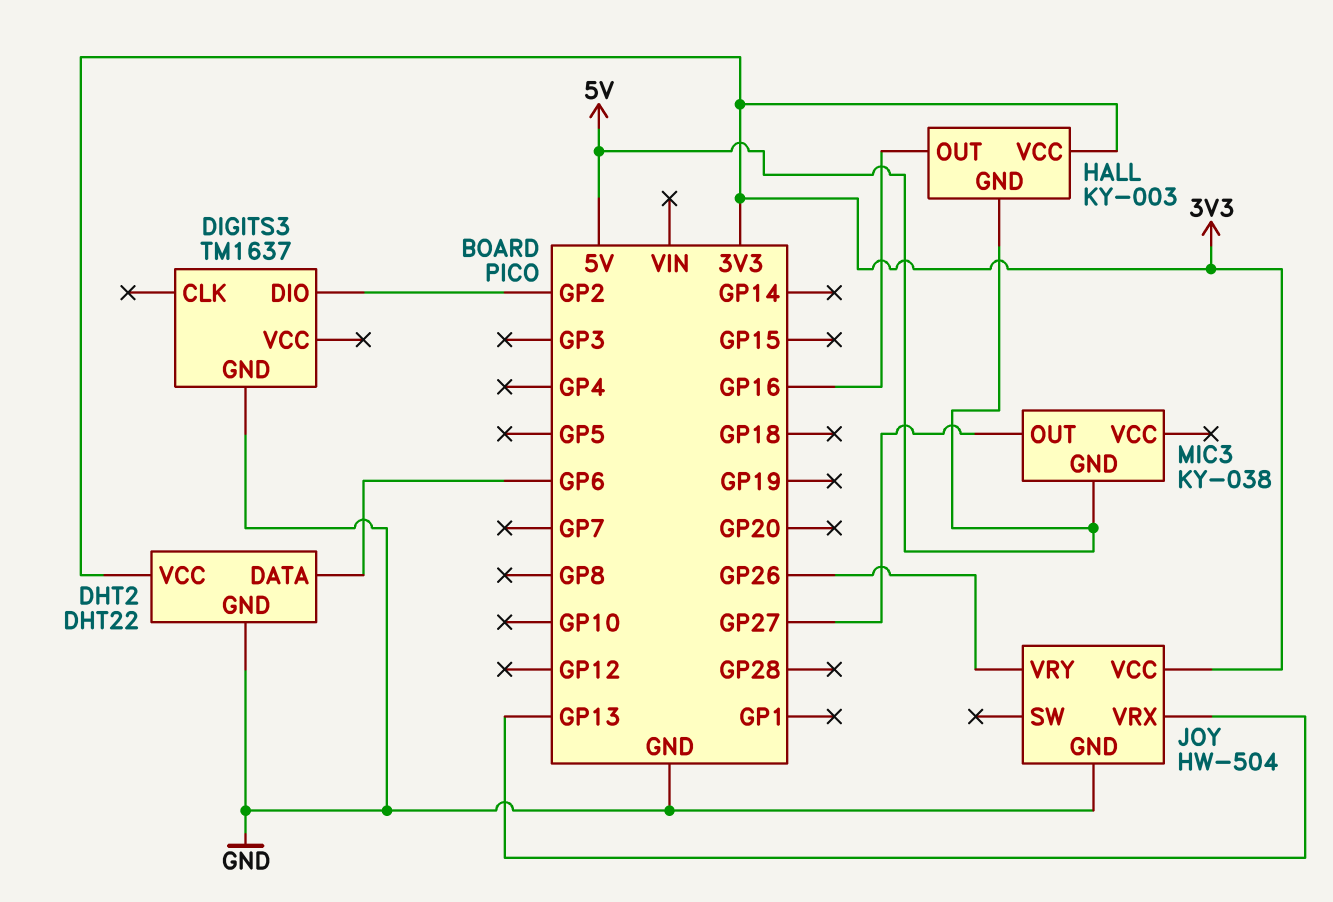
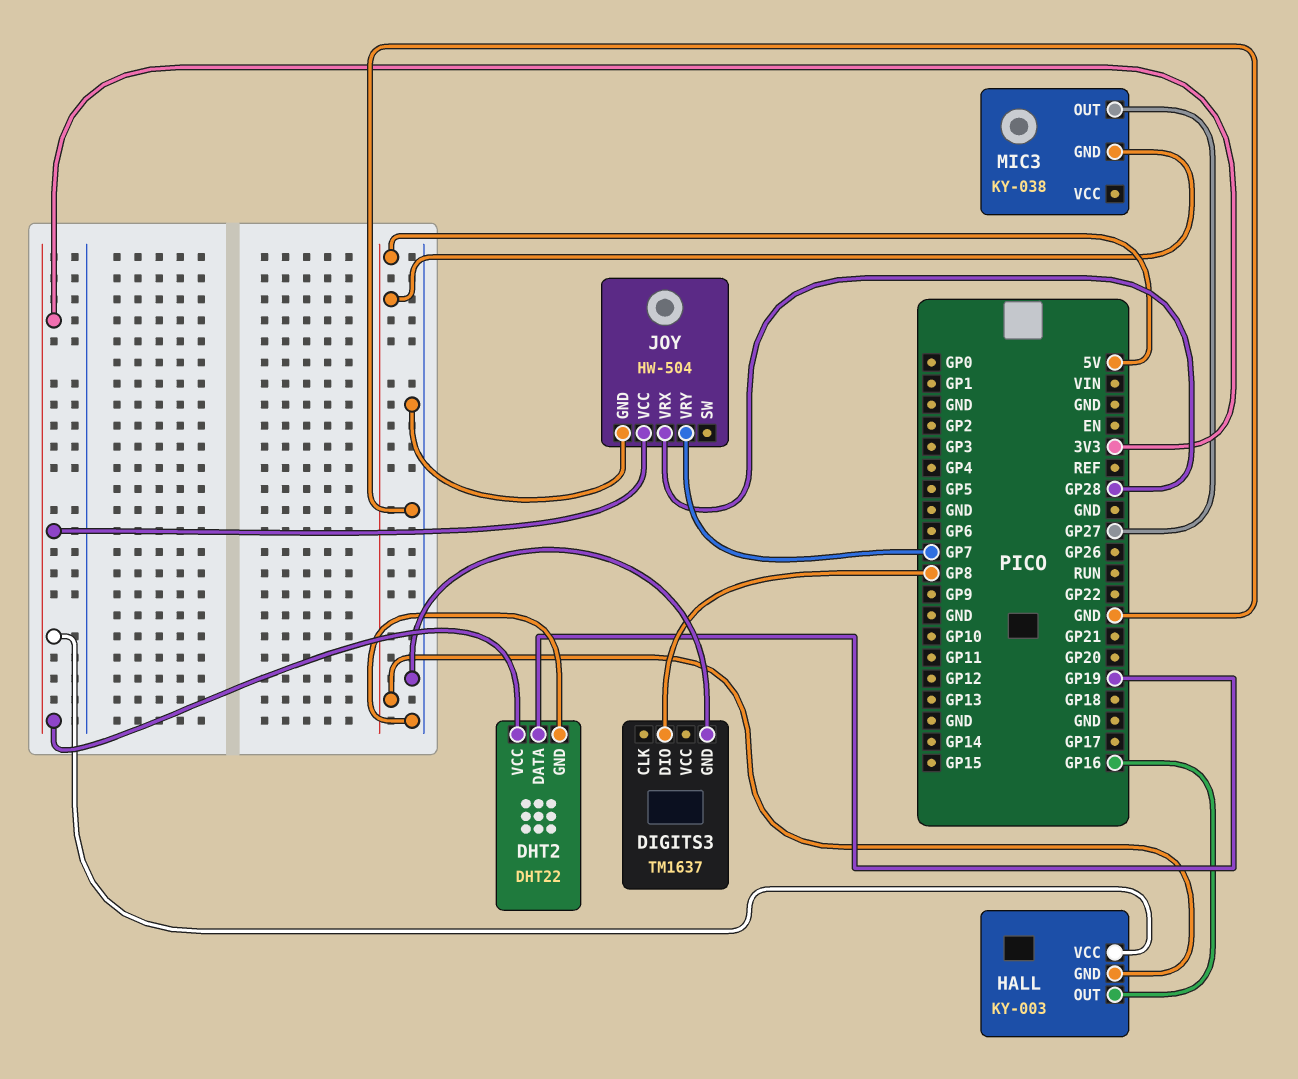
DHT2 pin DATA: GP6 -> GP19
DIGITS3 pin DIO: GP2 -> GP8
JOY pin VRX: GP13 -> GP28
JOY pin VRY: GP26 -> GP7

